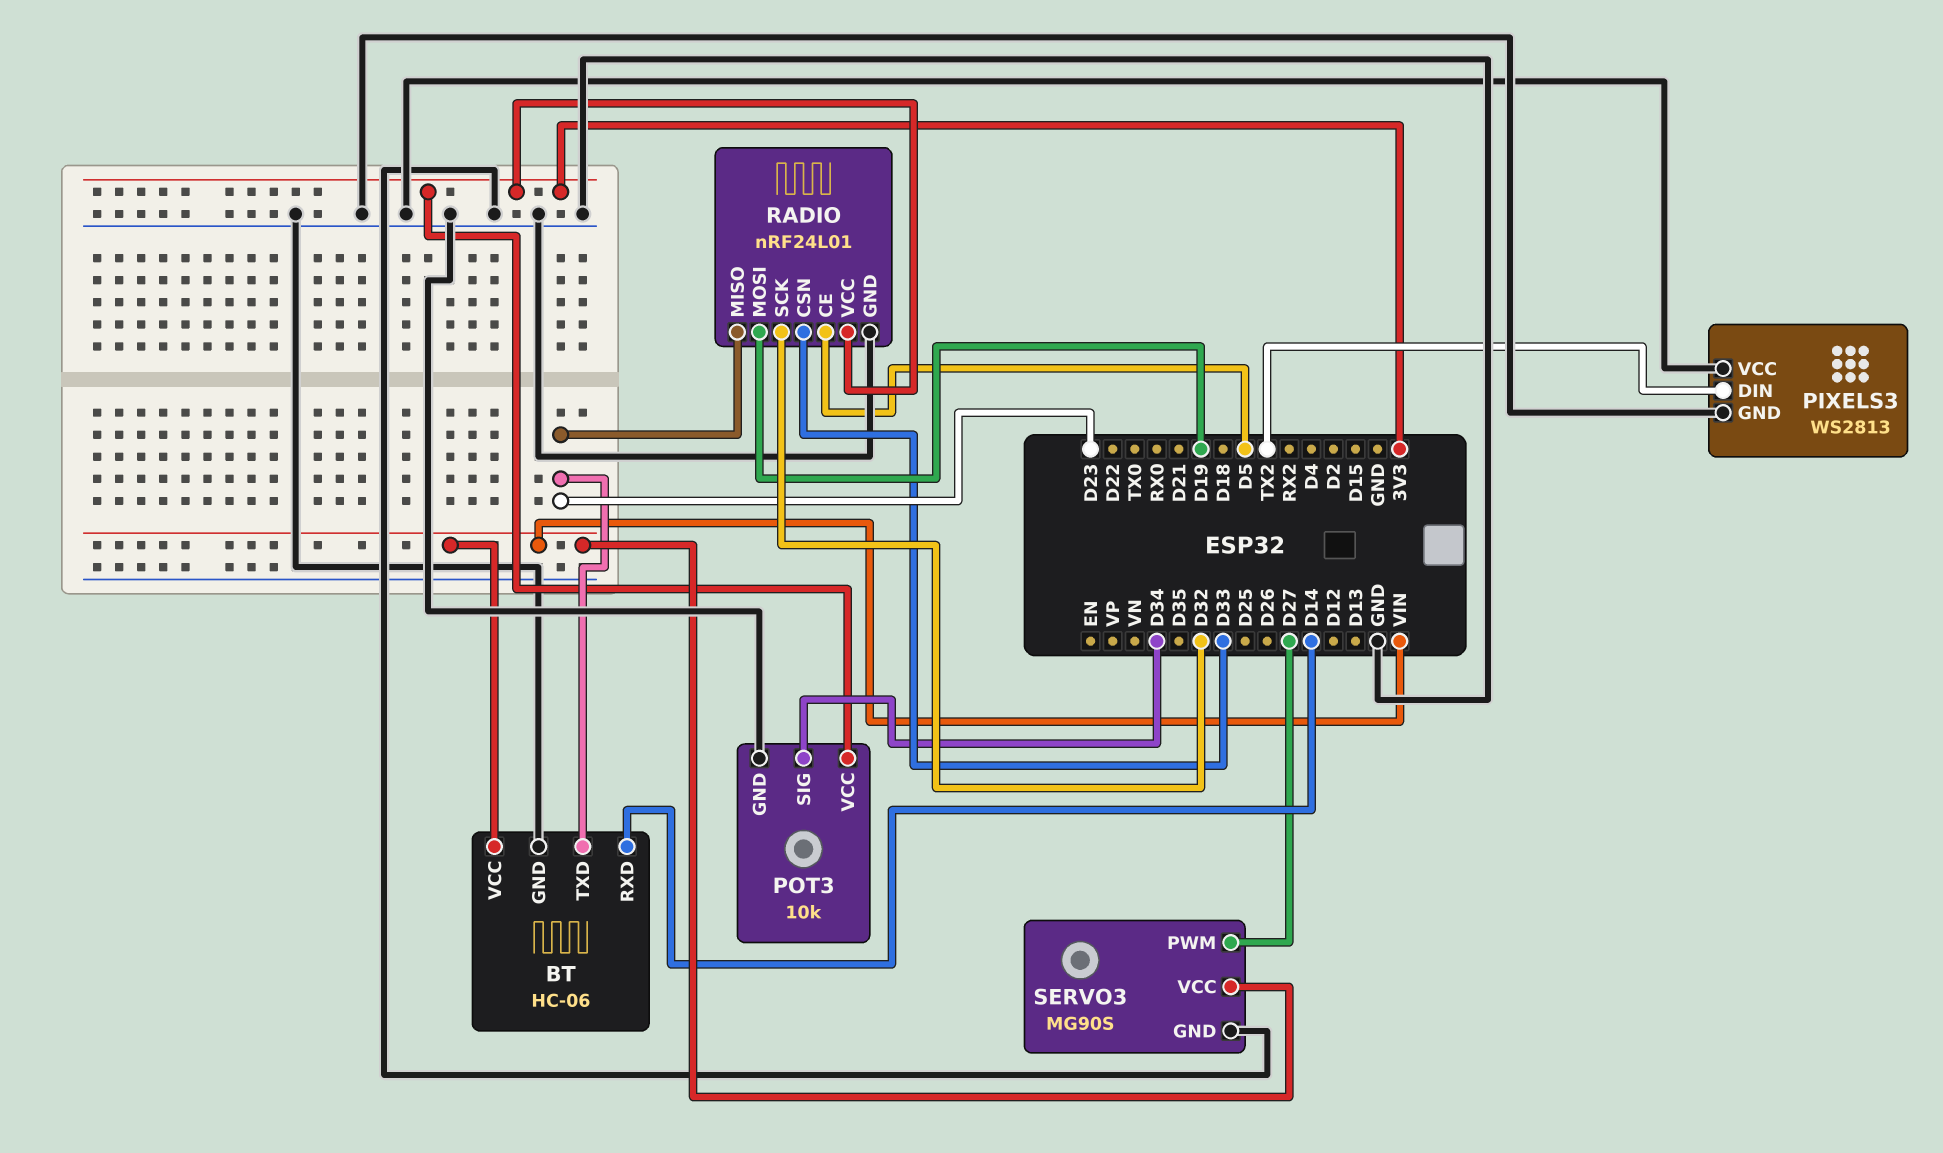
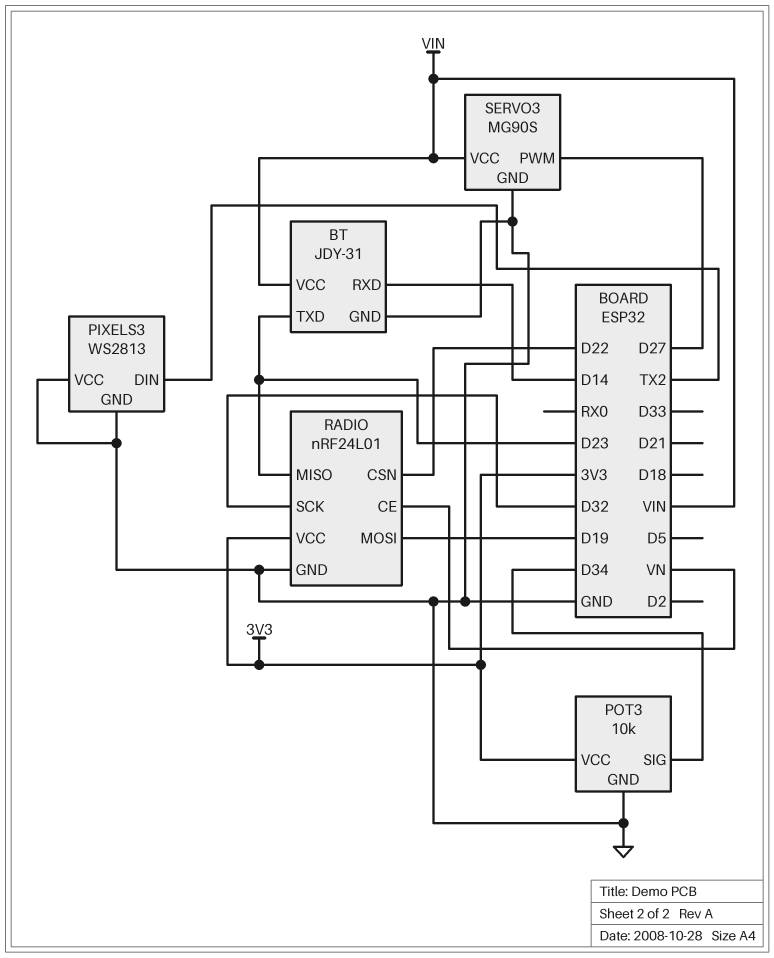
BT: HC-06 -> JDY-31
RADIO pin CE: D5 -> VN
RADIO pin CSN: D33 -> D22

